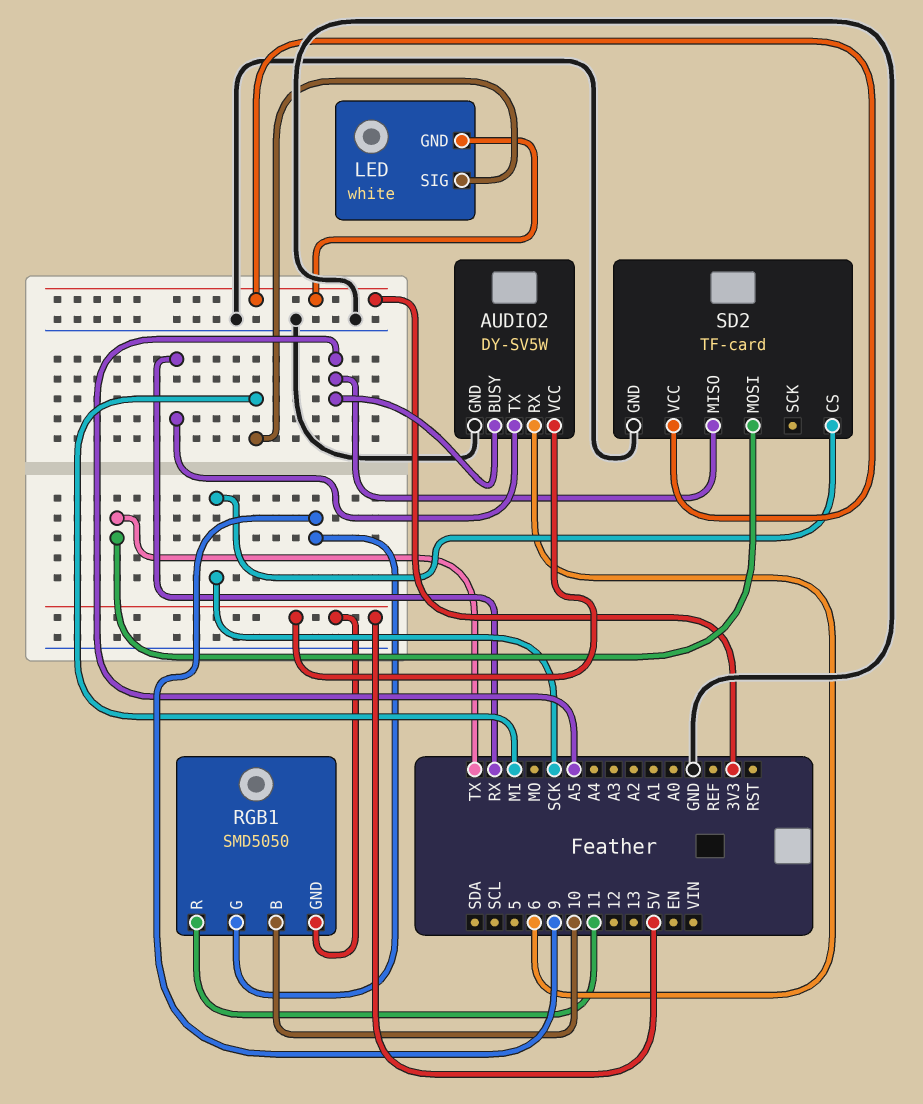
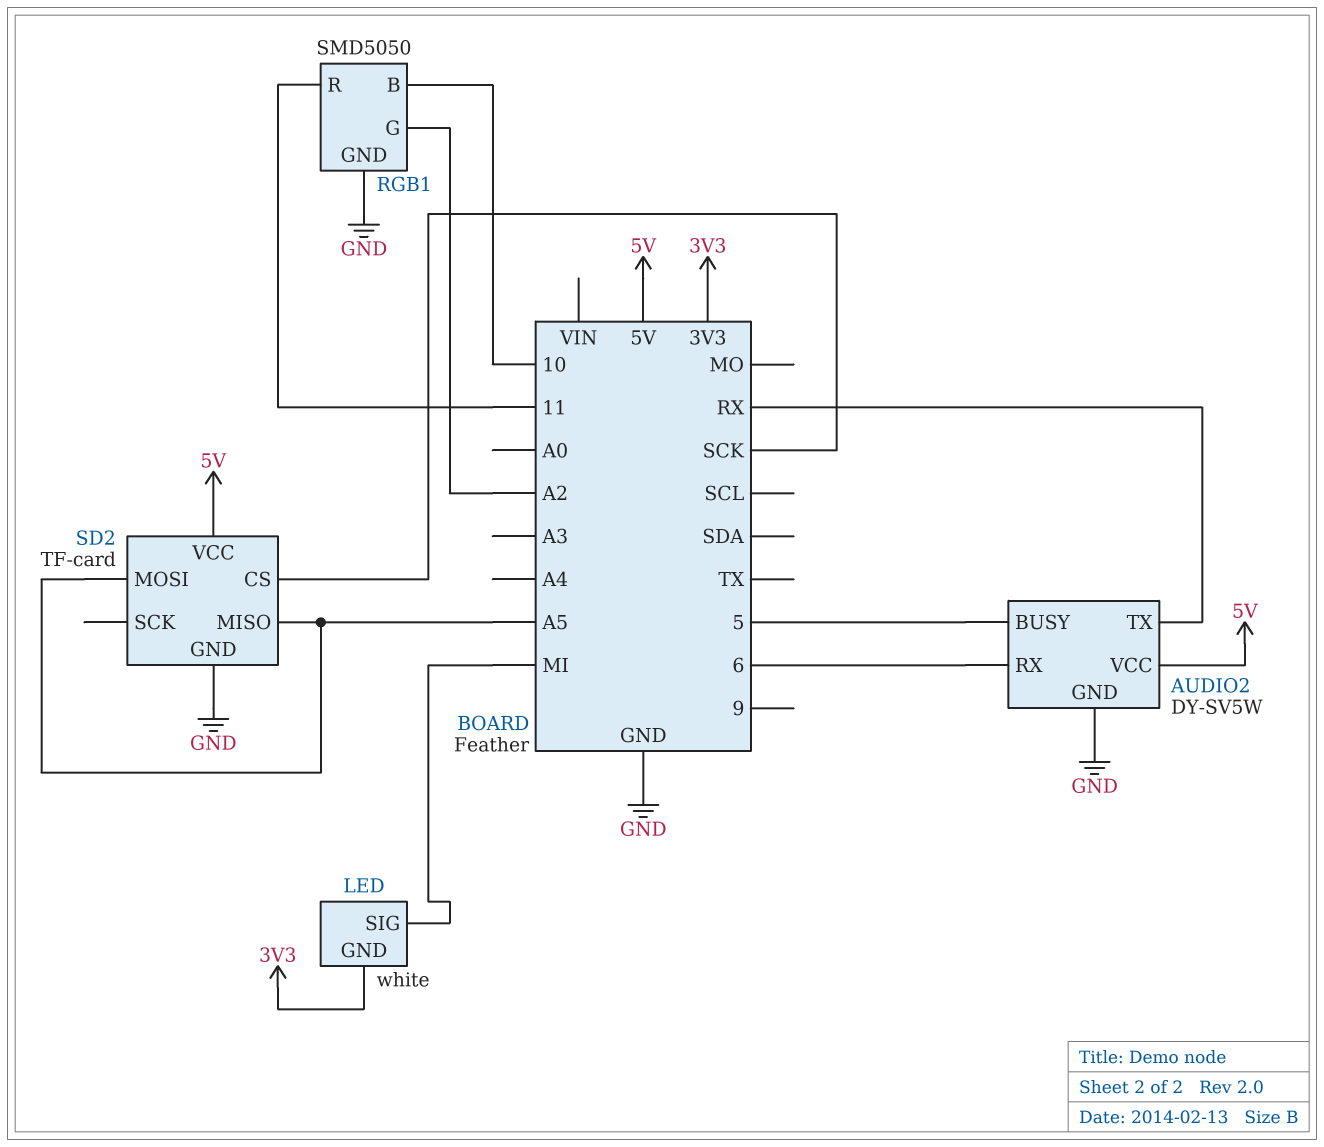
AUDIO2 pin BUSY: A5 -> 5
RGB1 pin G: 9 -> A2
RGB1 pin GND: 5V -> GND
SD2 pin MOSI: TX -> A5
SD2 pin VCC: 3V3 -> 5V

